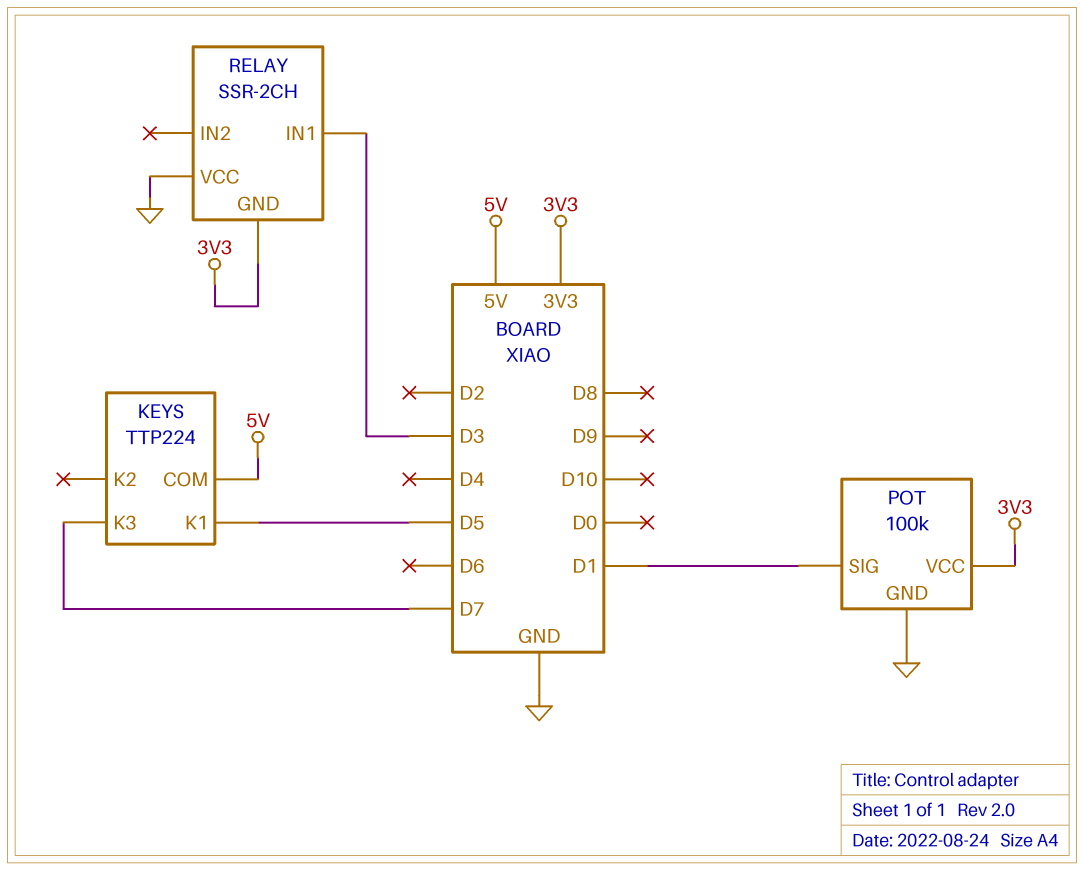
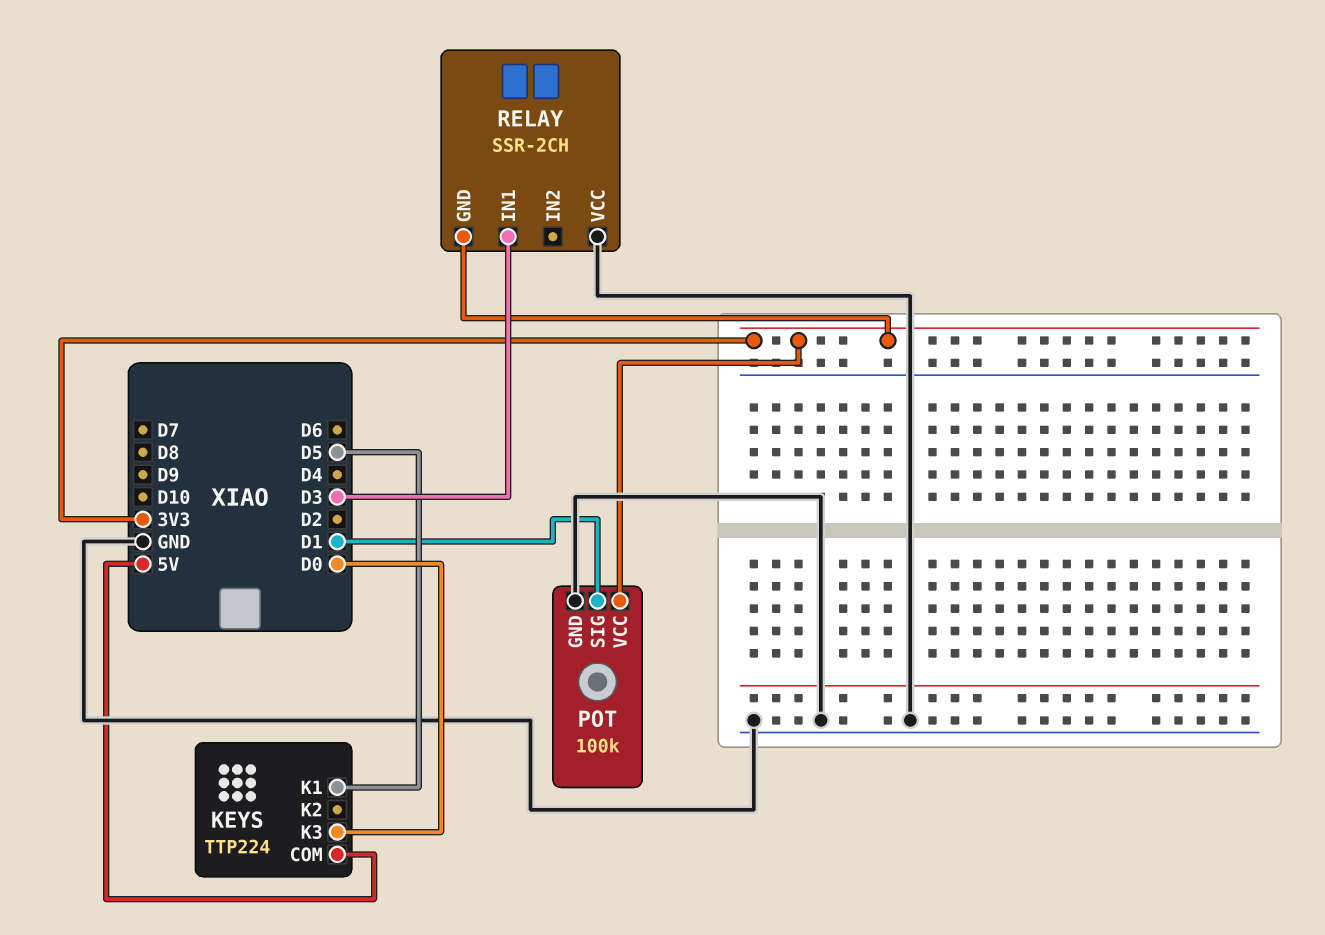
KEYS pin K3: D7 -> D0

